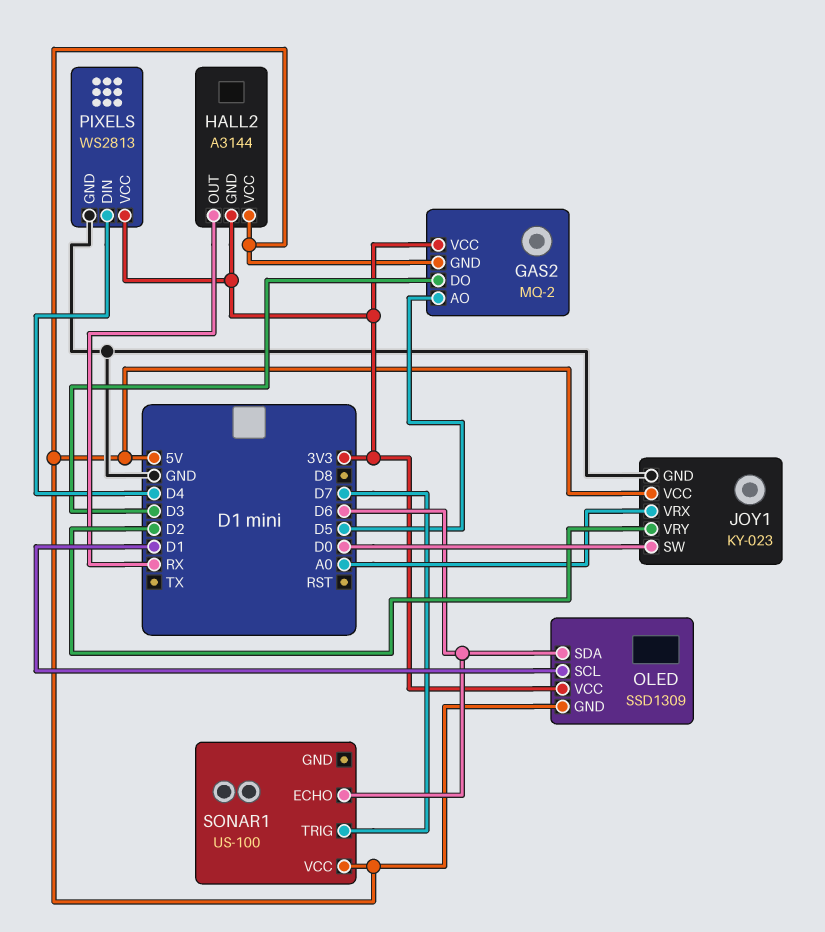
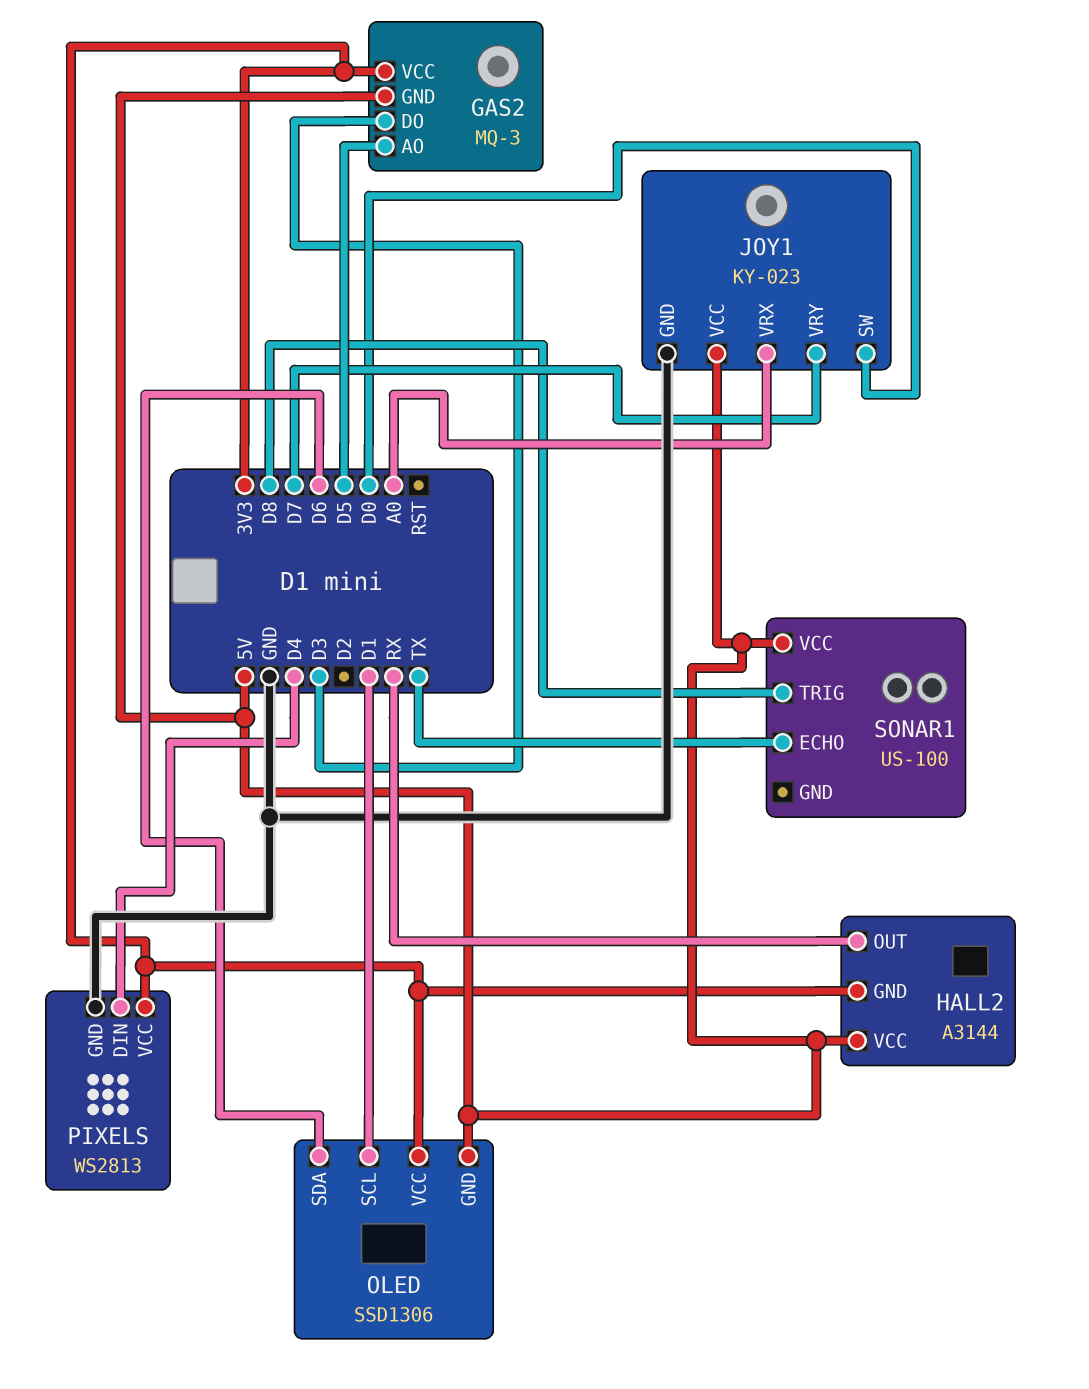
GAS2: MQ-2 -> MQ-3
JOY1 pin VRY: D2 -> D7
OLED: SSD1309 -> SSD1306
SONAR1 pin ECHO: D6 -> TX
SONAR1 pin TRIG: D7 -> D8

